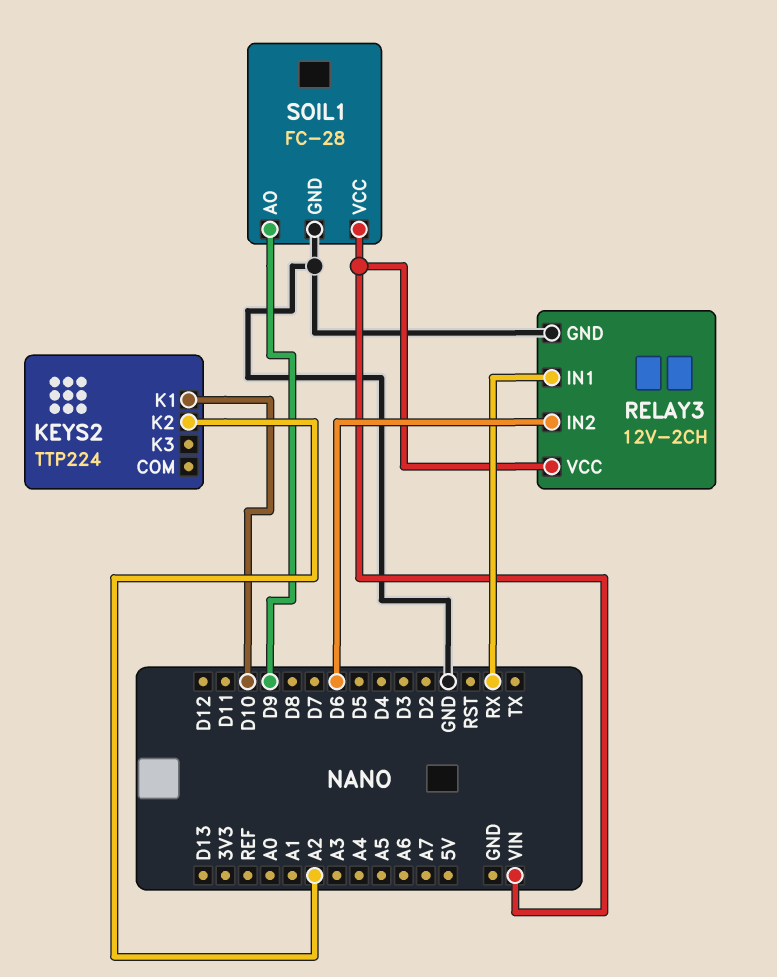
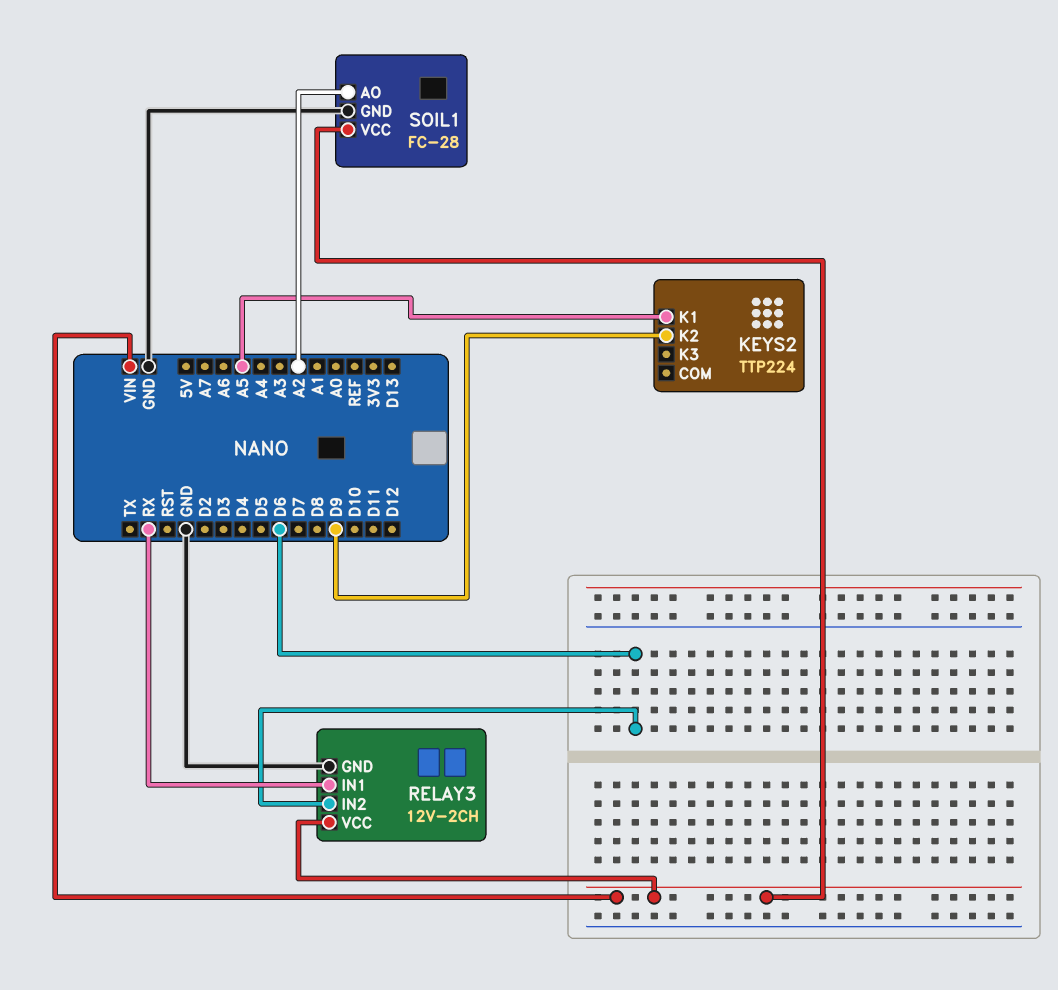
KEYS2 pin K1: D10 -> A5
KEYS2 pin K2: A2 -> D9
SOIL1 pin AO: D9 -> A2

